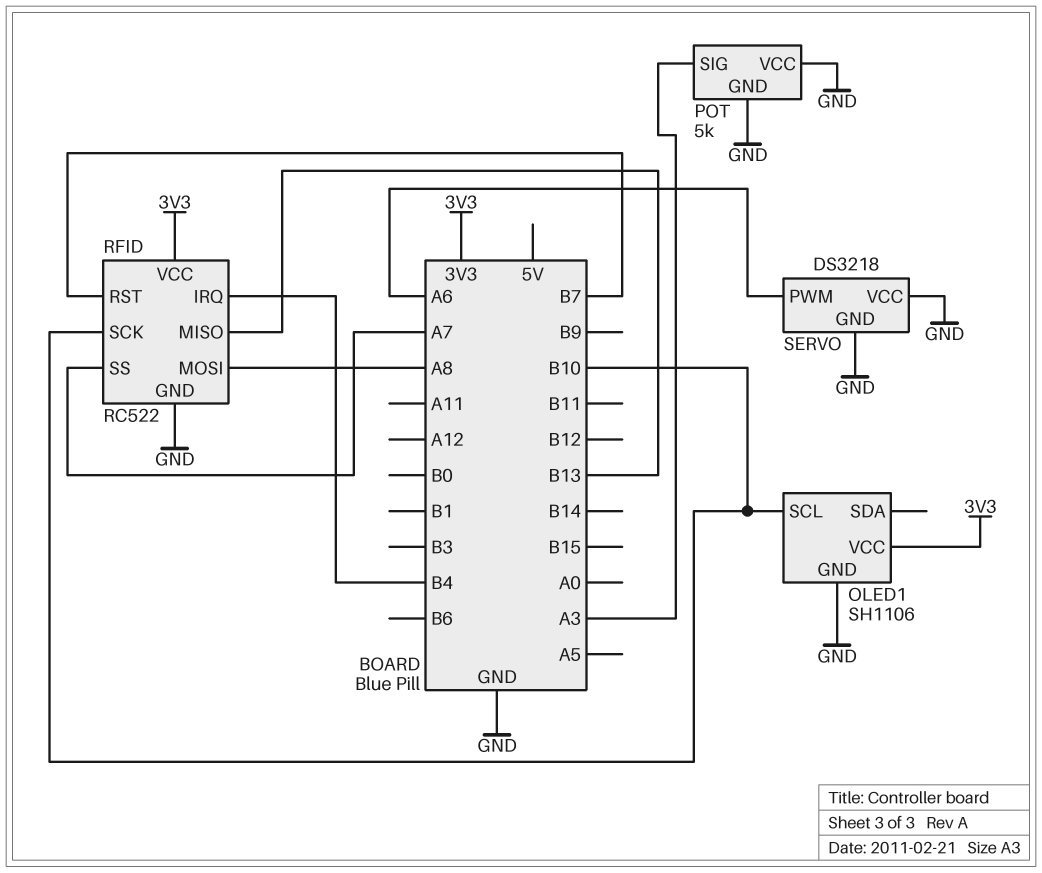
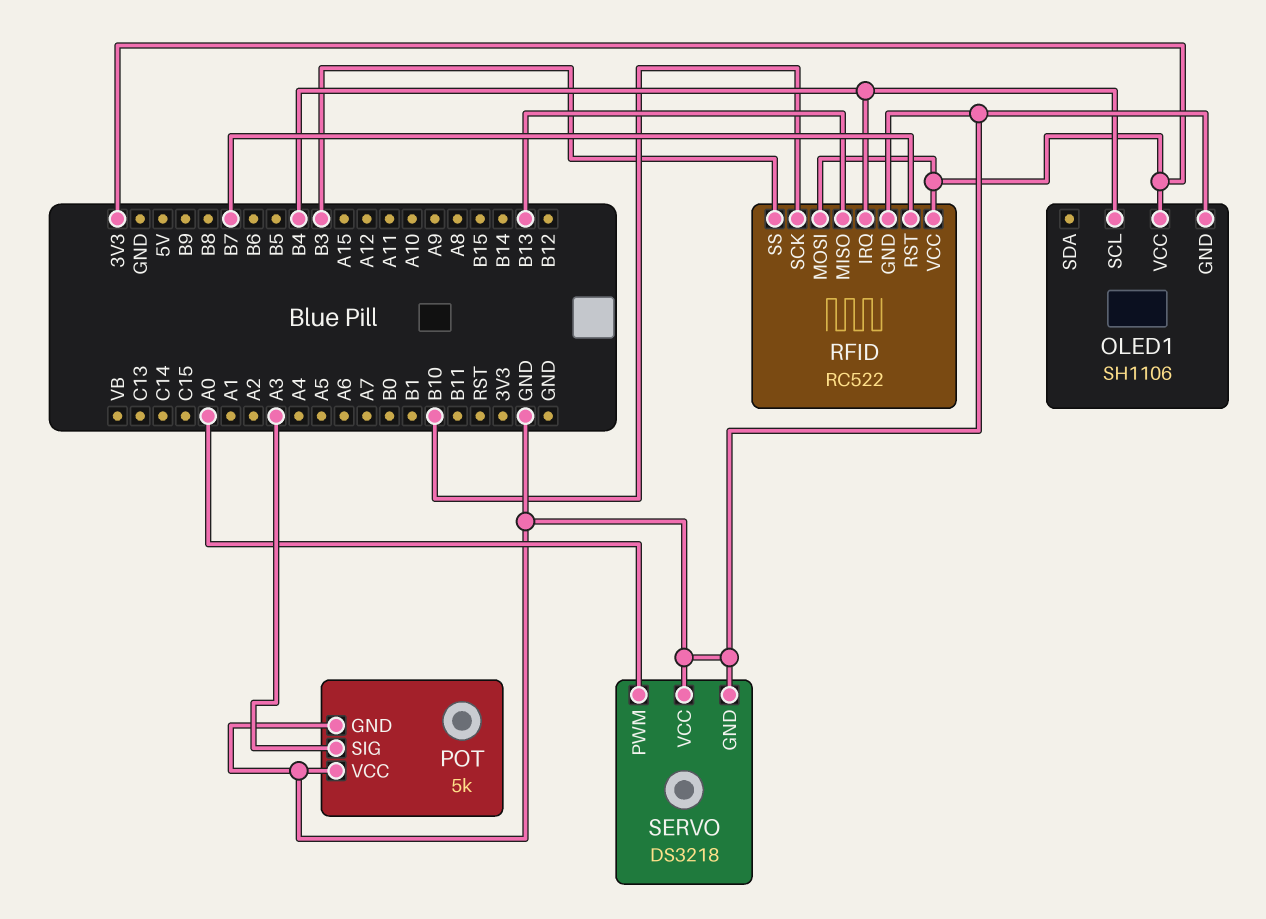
OLED1 pin SCL: B10 -> B4
RFID pin MOSI: A8 -> 3V3
RFID pin SS: A7 -> B3
SERVO pin PWM: A6 -> A0

